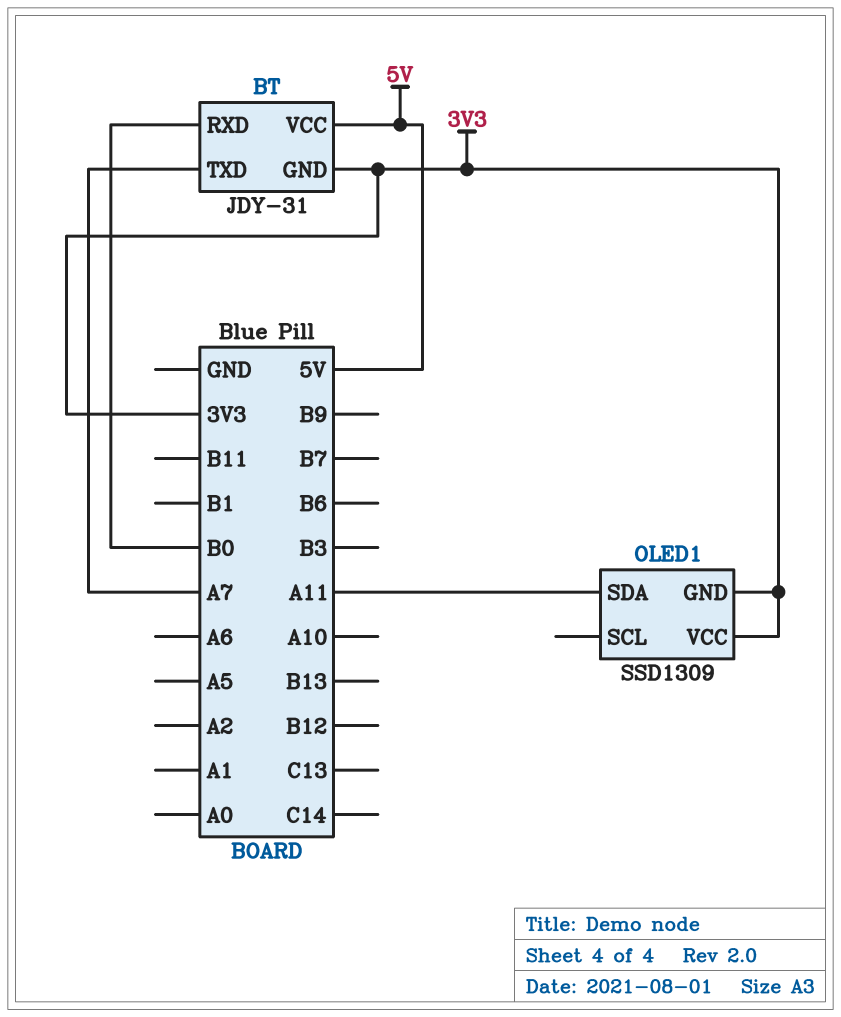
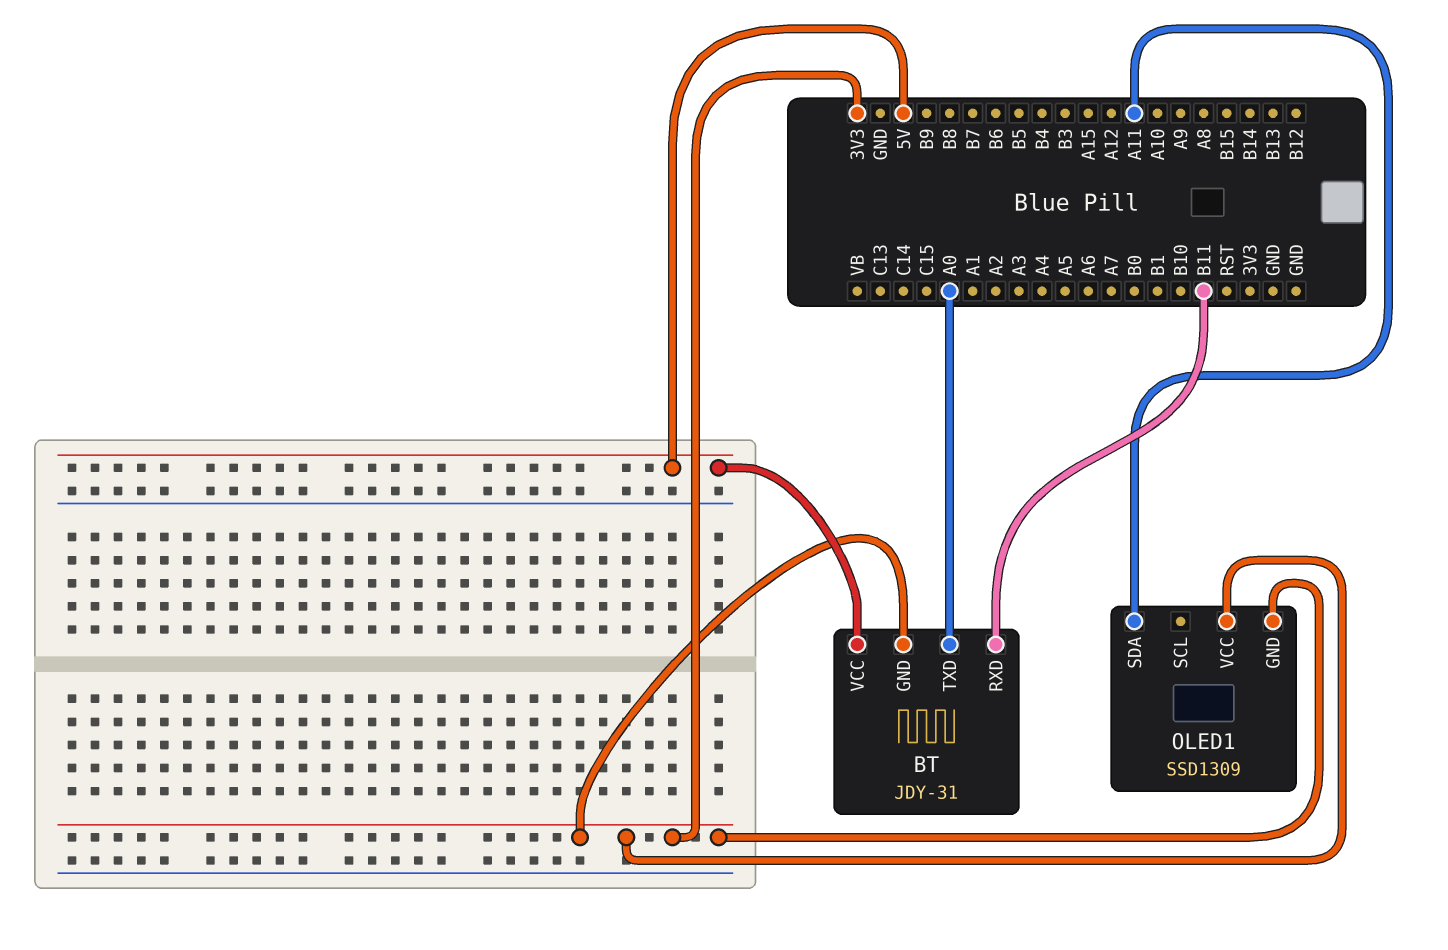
BT pin RXD: B0 -> B11
BT pin TXD: A7 -> A0

